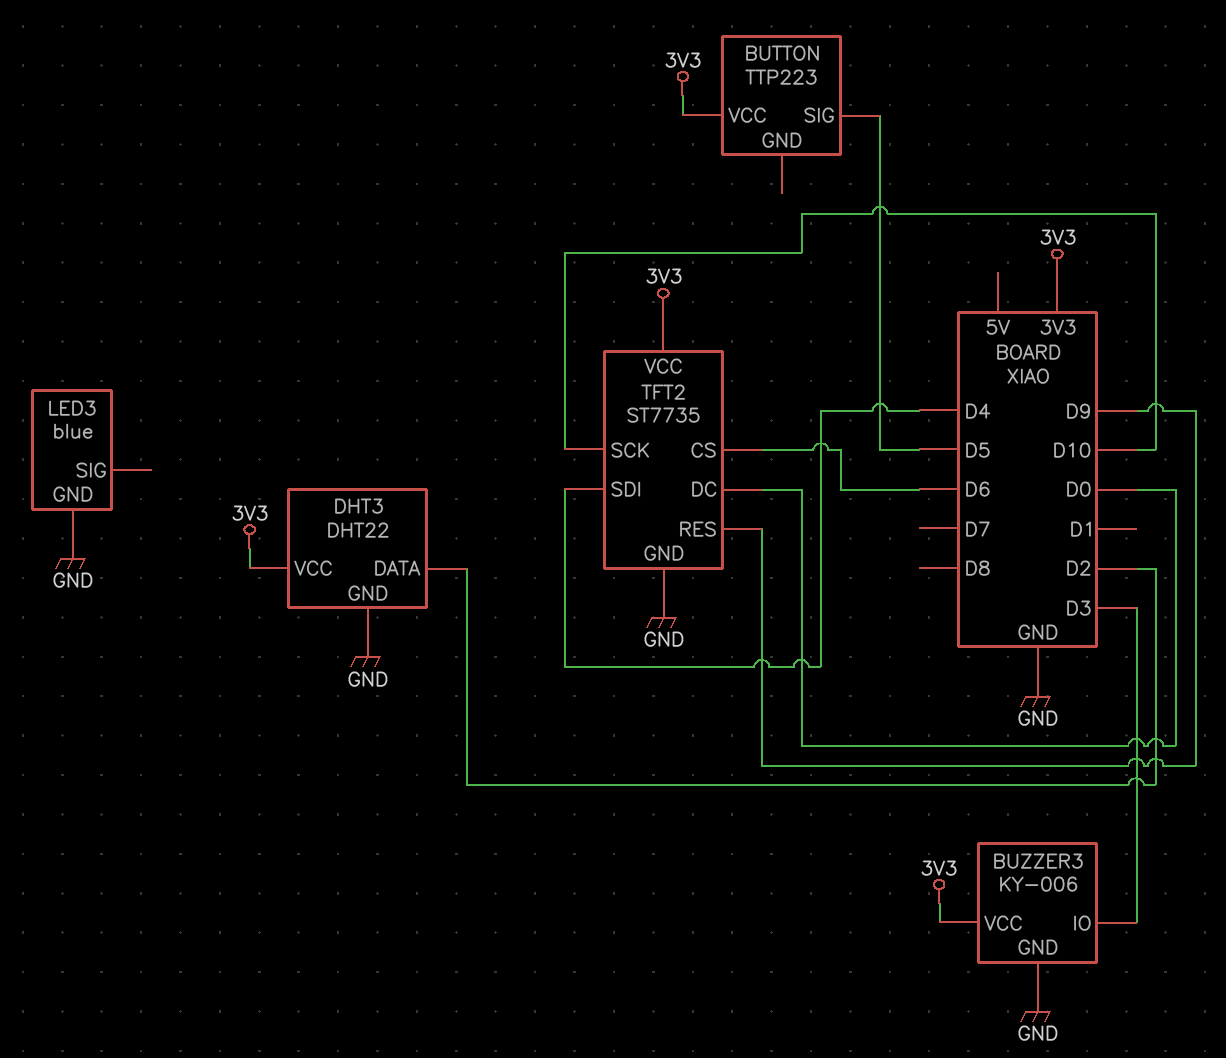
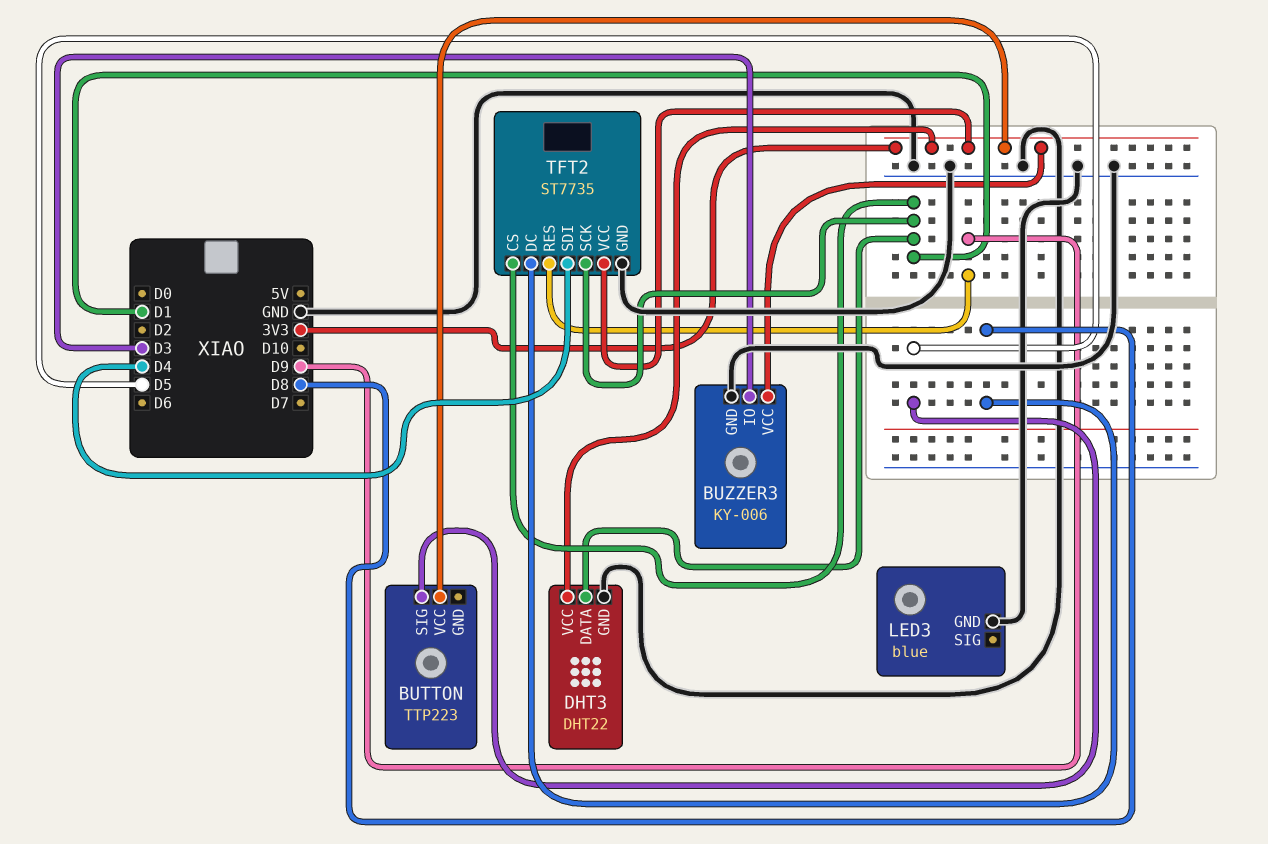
DHT3 pin DATA: D2 -> D1
TFT2 pin CS: D6 -> D1
TFT2 pin DC: D0 -> D8
TFT2 pin SCK: D10 -> D1

